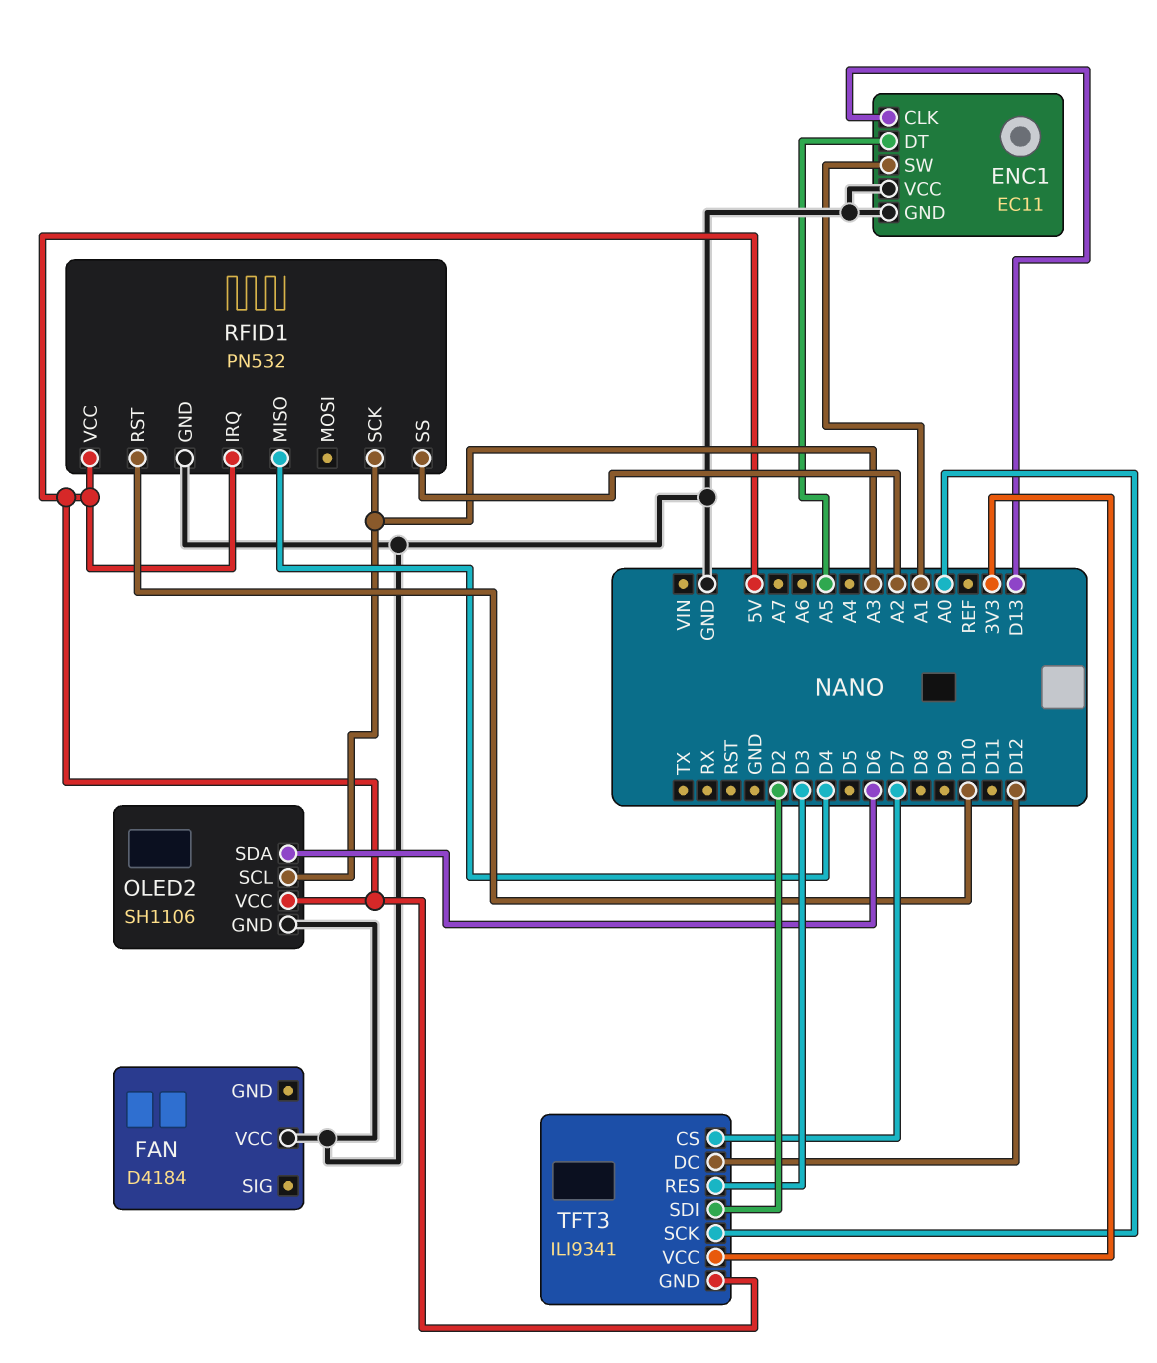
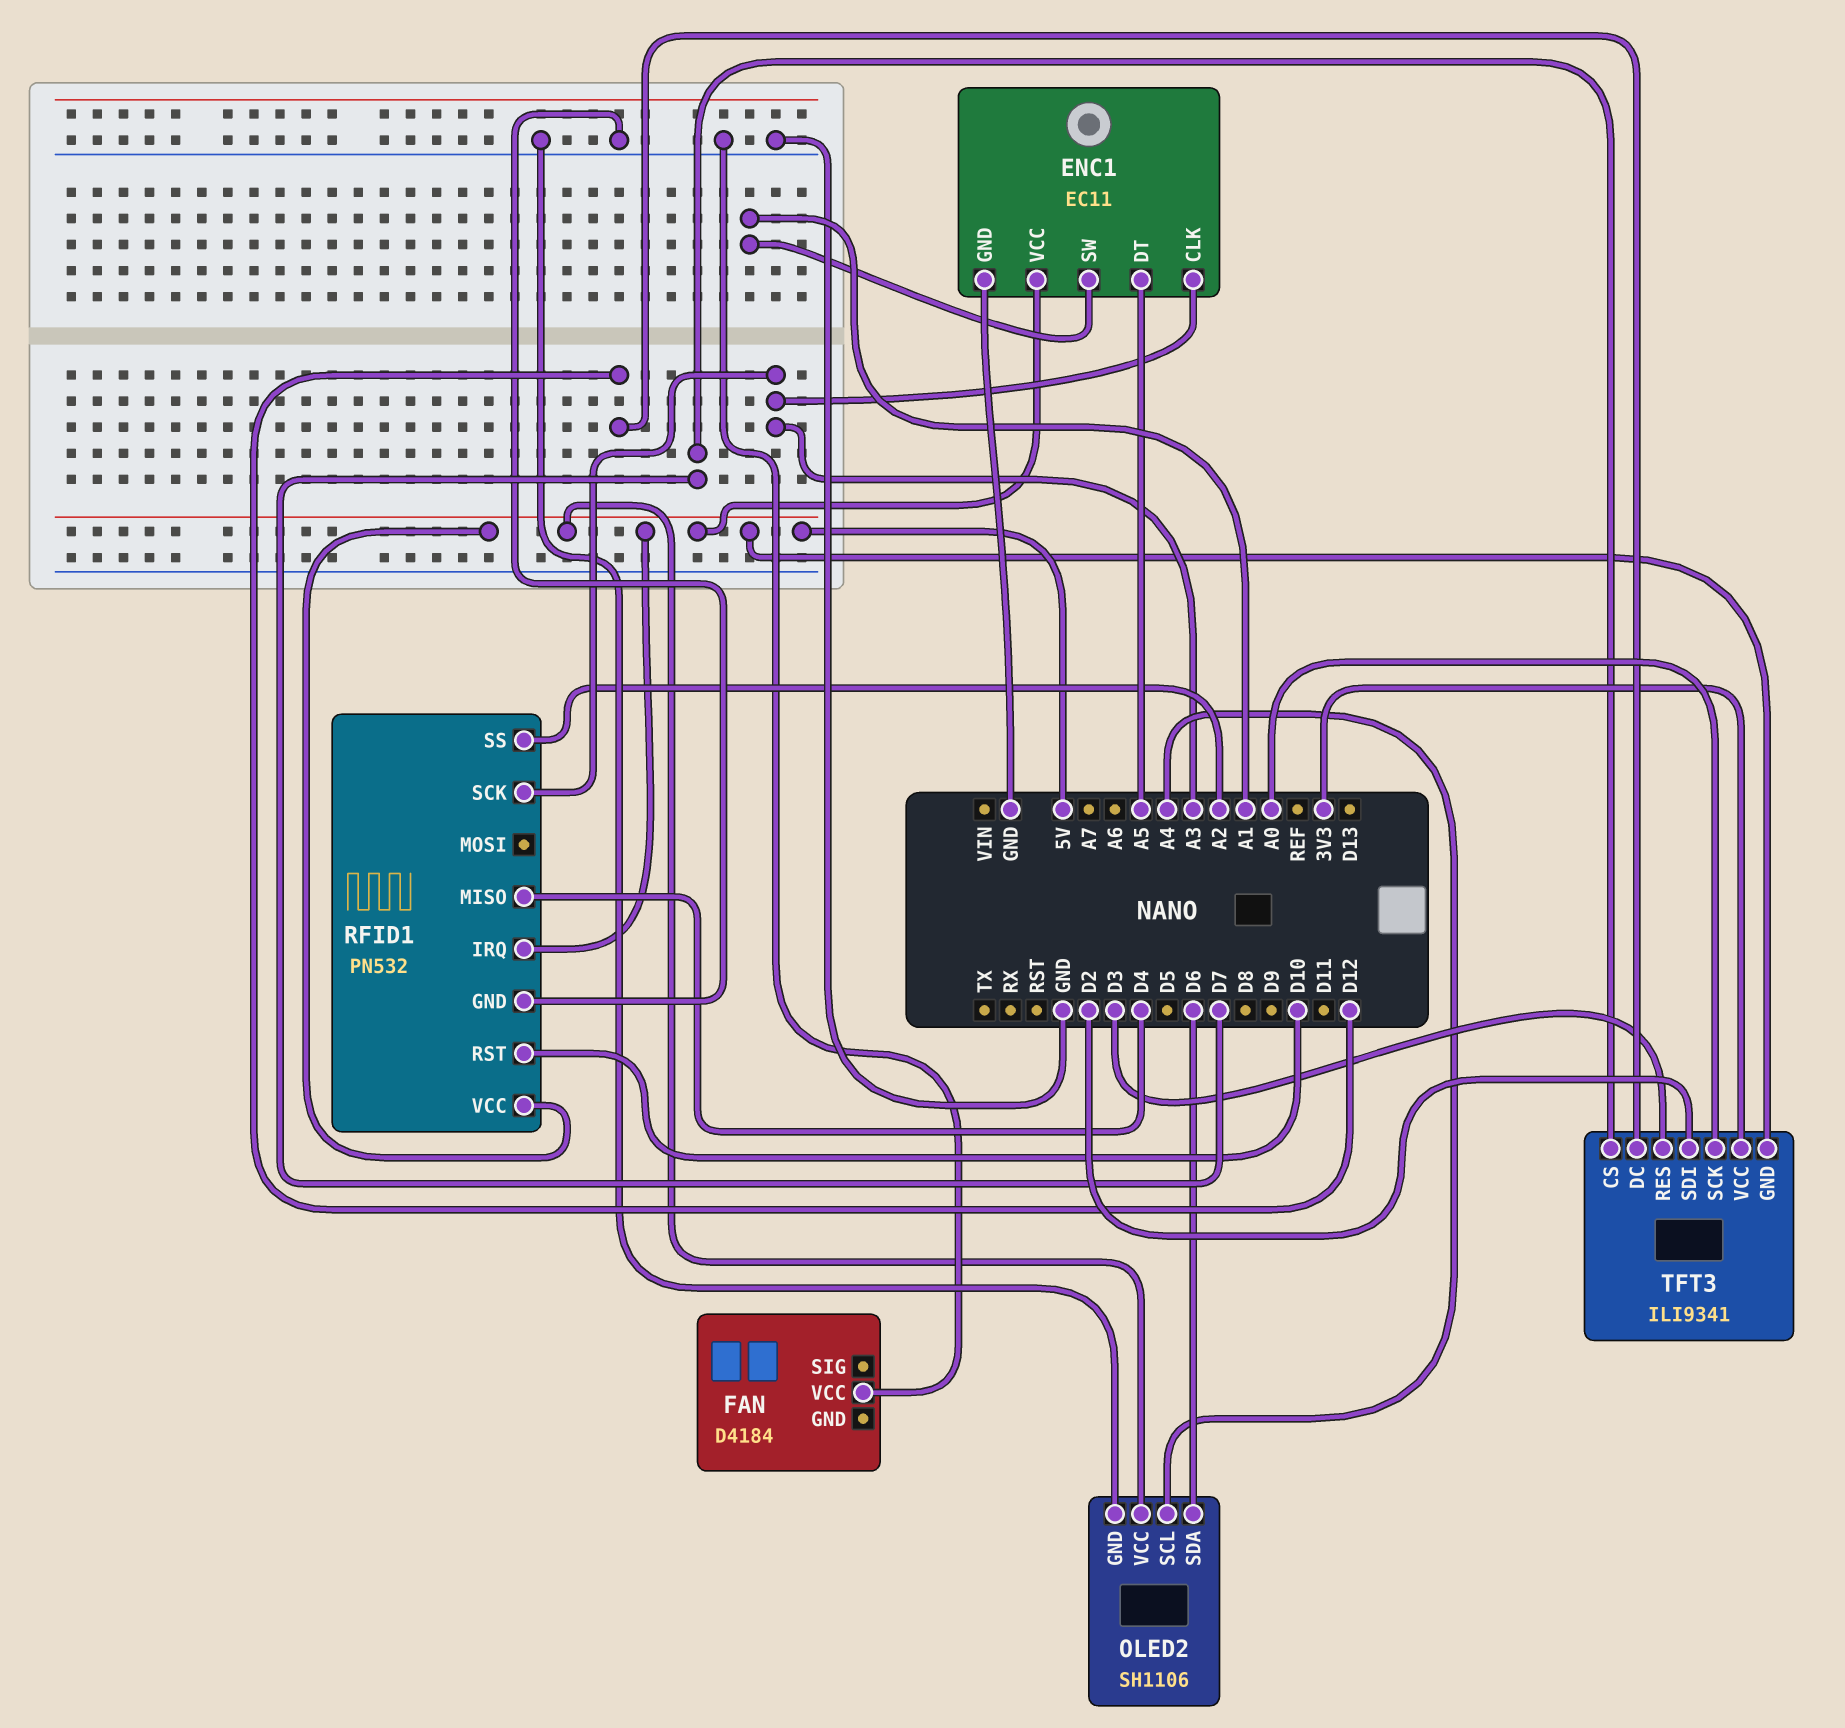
ENC1 pin CLK: D13 -> A3
ENC1 pin VCC: GND -> 5V
OLED2 pin SCL: A3 -> A4

